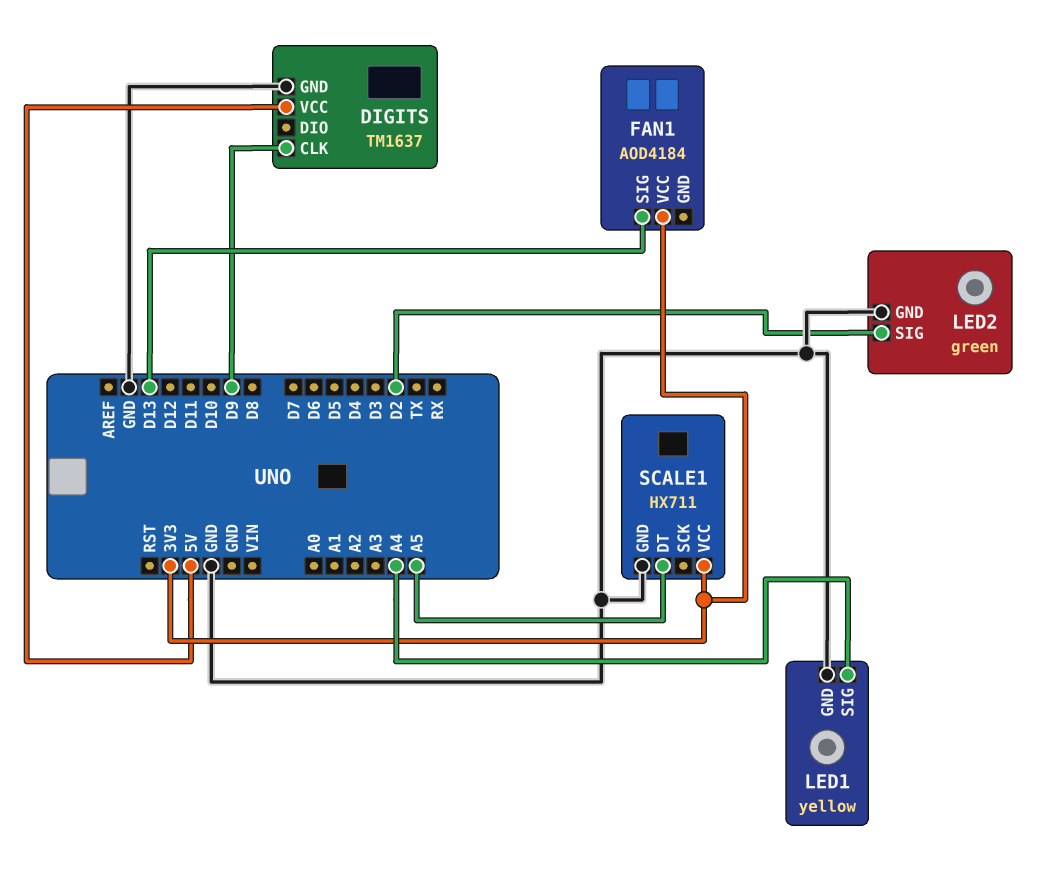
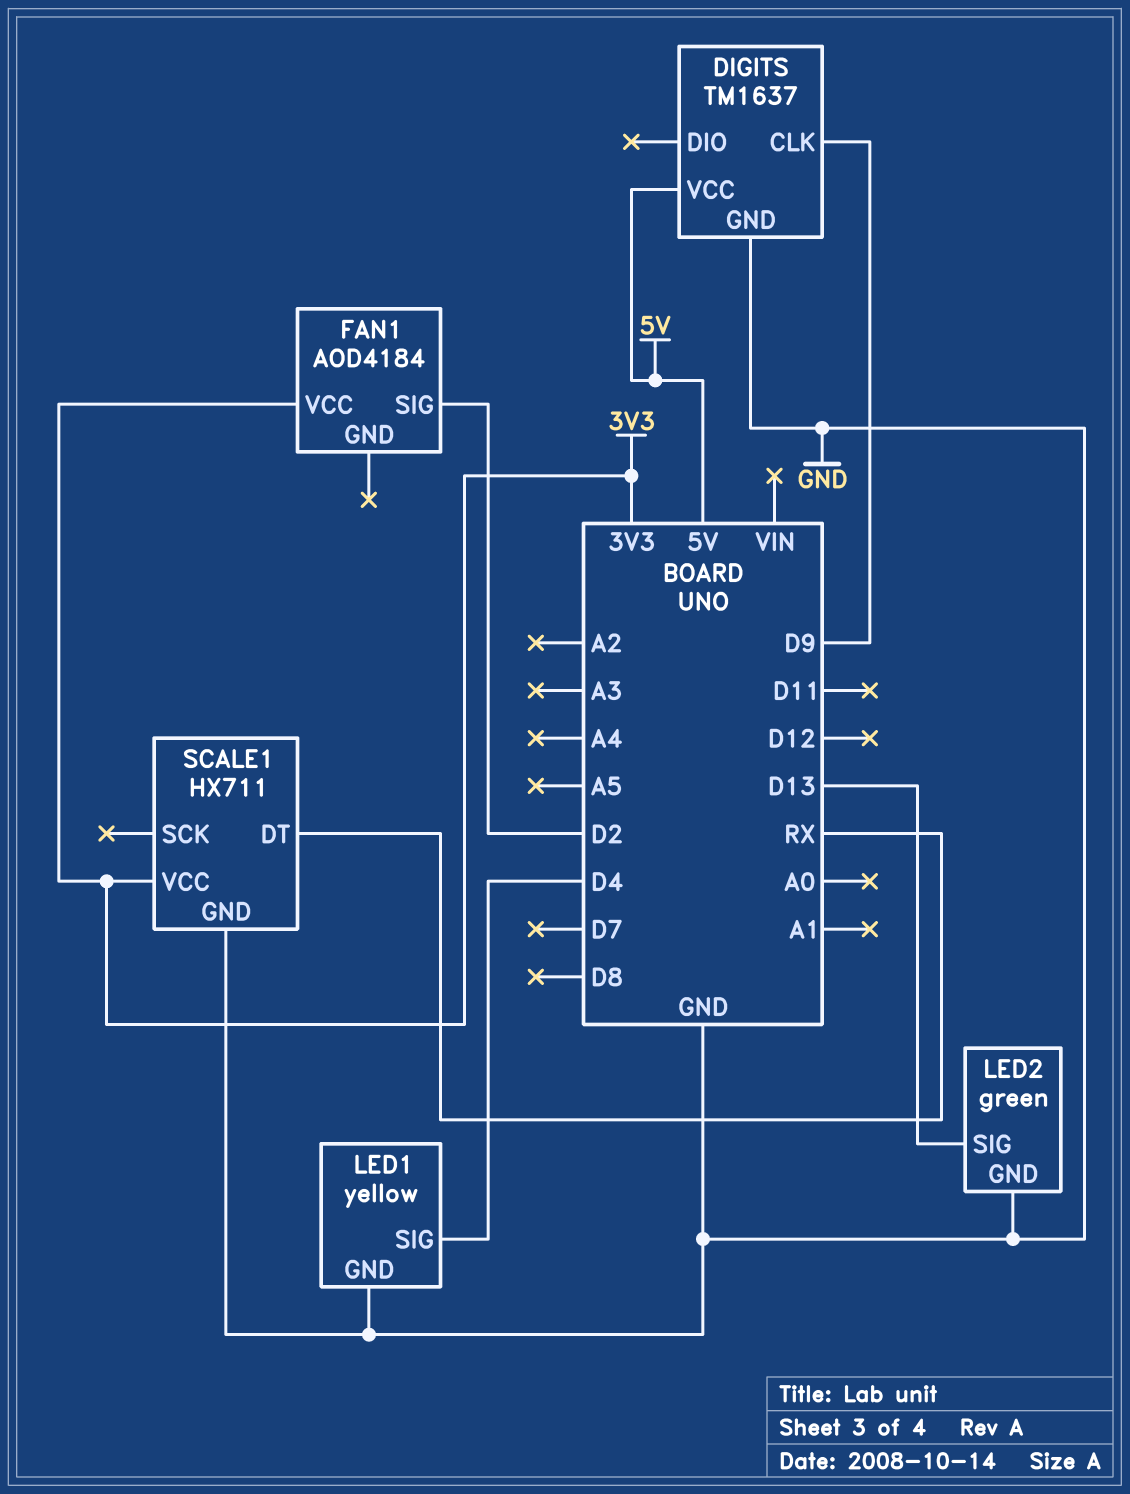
FAN1 pin SIG: D13 -> D2
LED1 pin SIG: A4 -> D4
LED2 pin SIG: D2 -> D13
SCALE1 pin DT: A5 -> RX

